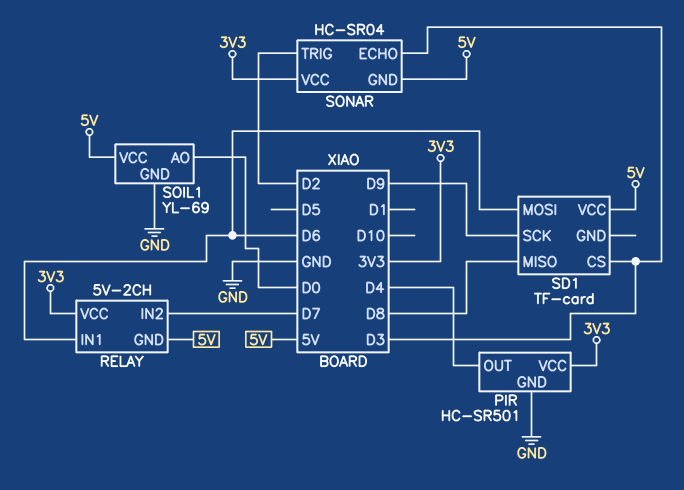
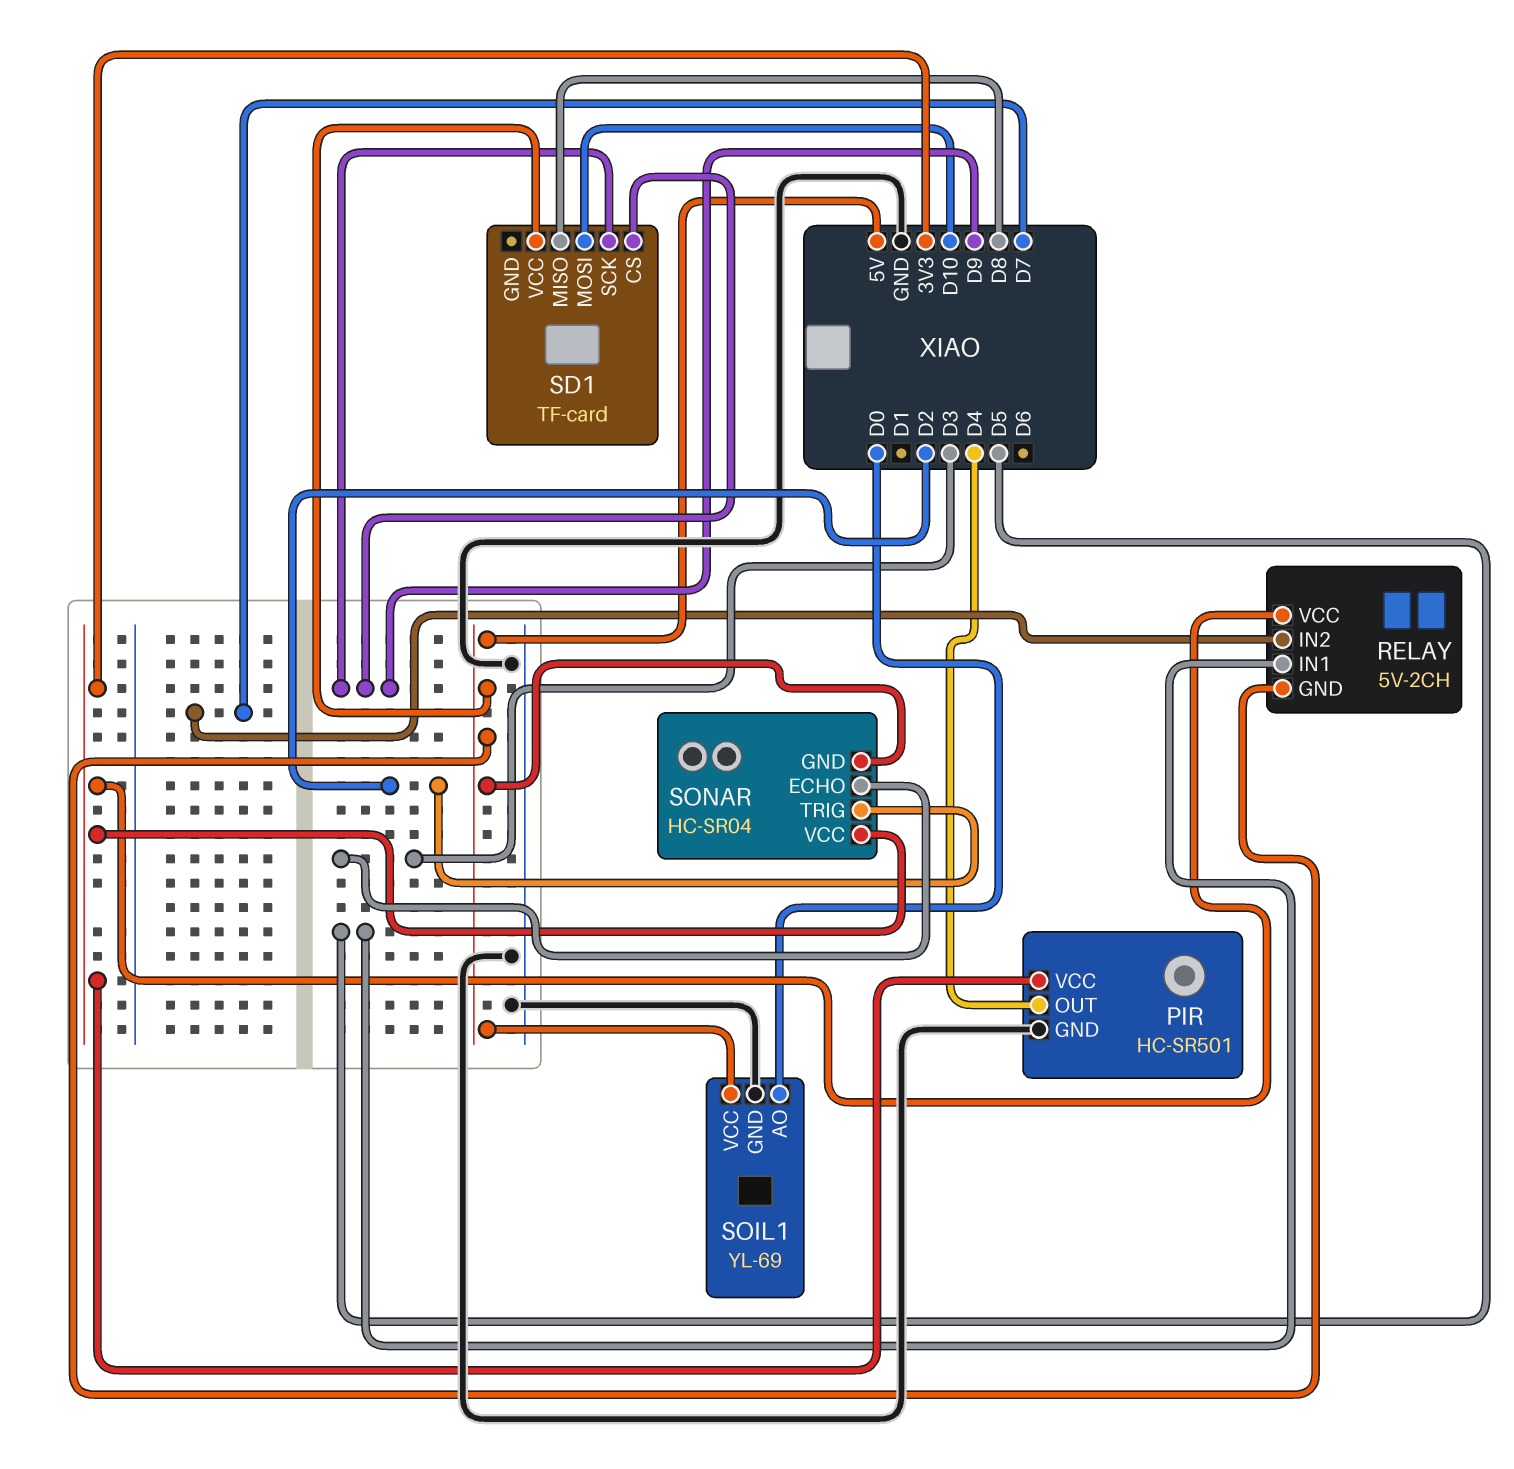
RELAY pin IN1: D6 -> D5
SD1 pin CS: D3 -> D9
SD1 pin MOSI: D6 -> D10

